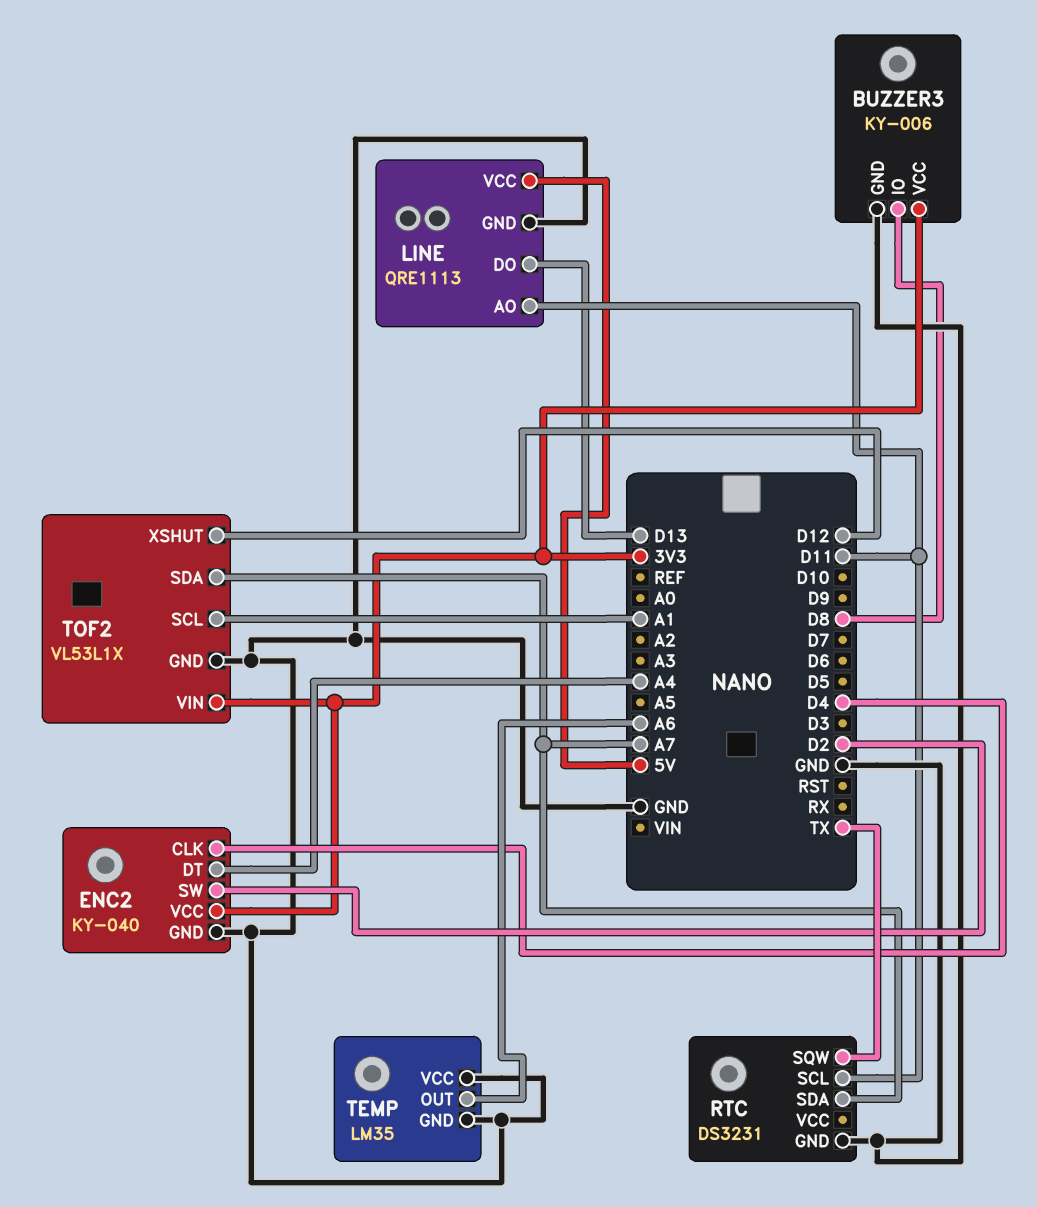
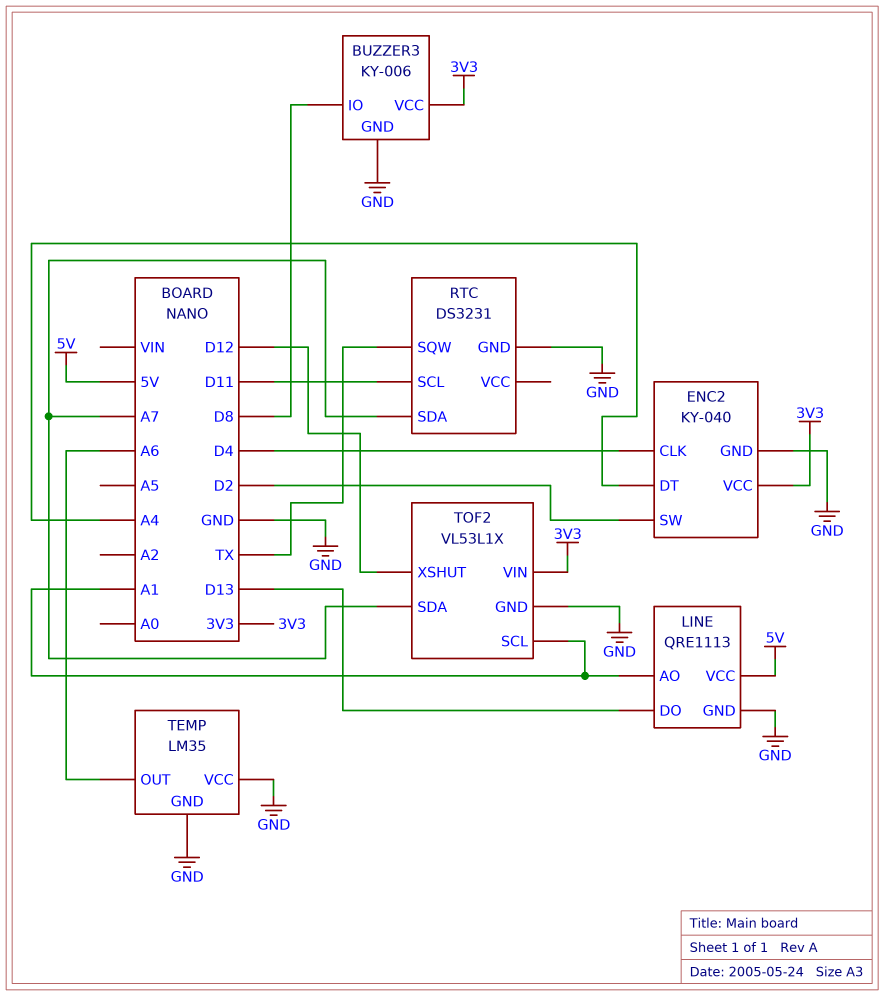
LINE pin AO: D11 -> A1

